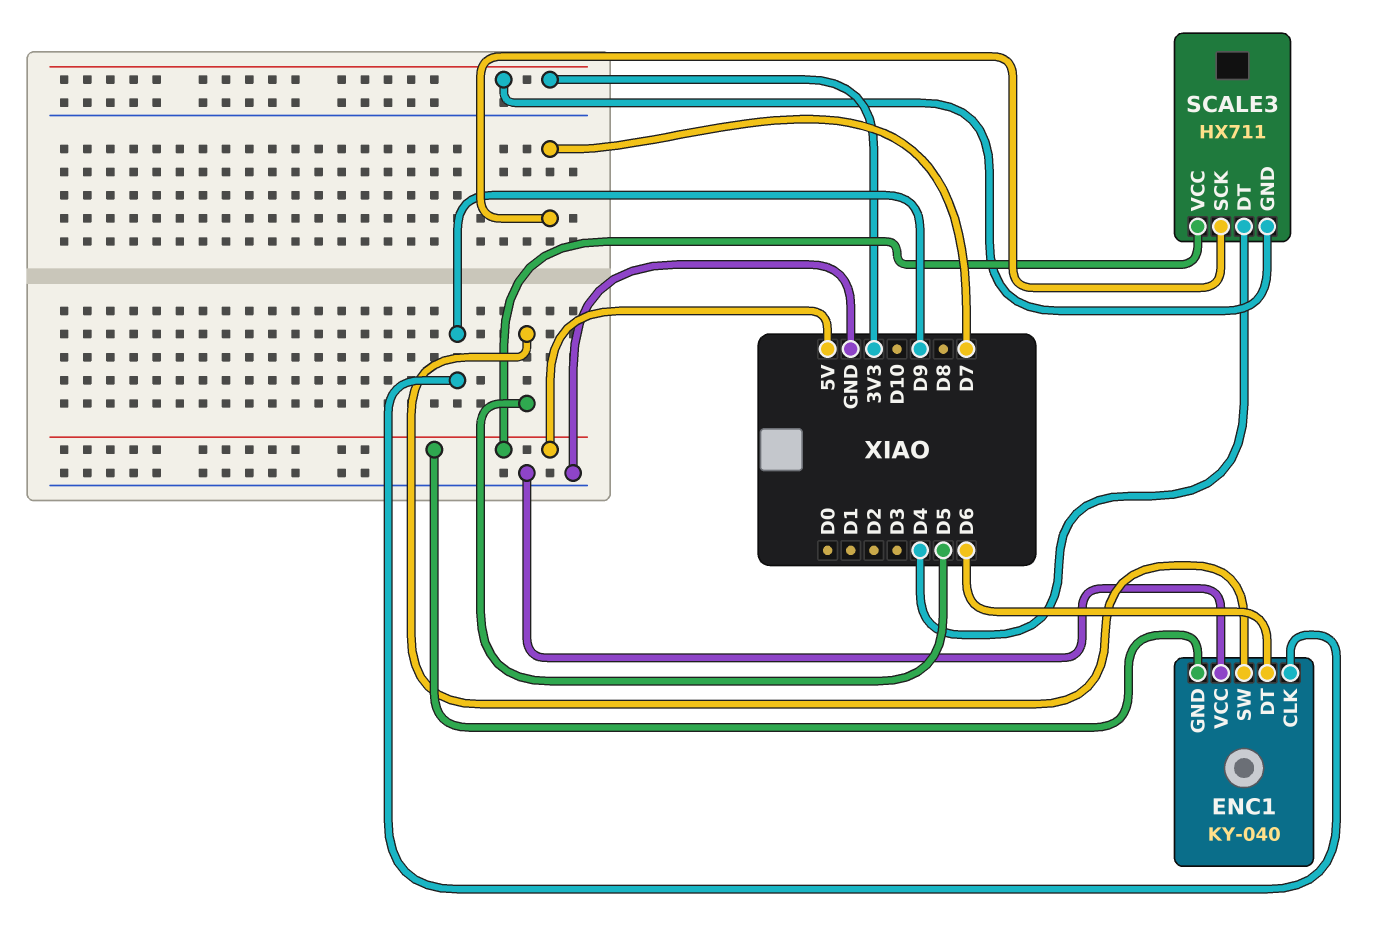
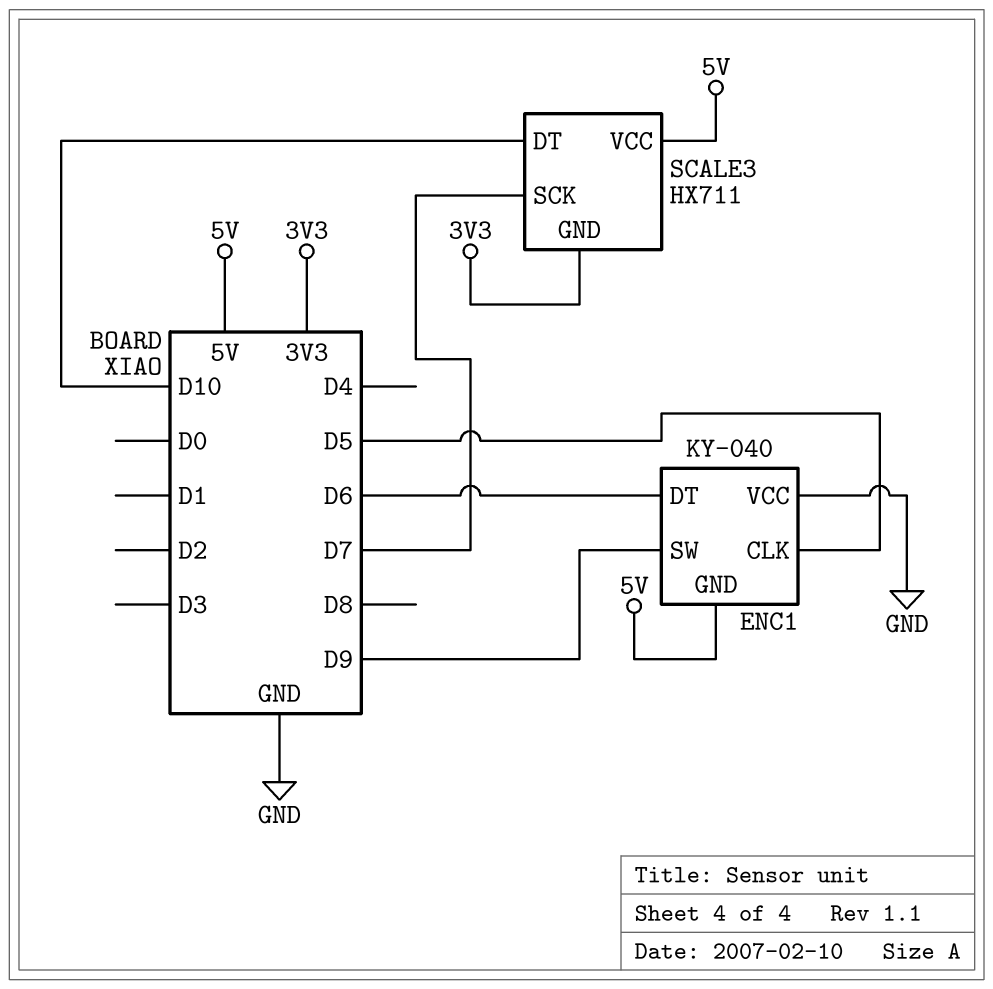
ENC1 pin CLK: D9 -> D5
ENC1 pin SW: D5 -> D9
SCALE3 pin DT: D4 -> D10

